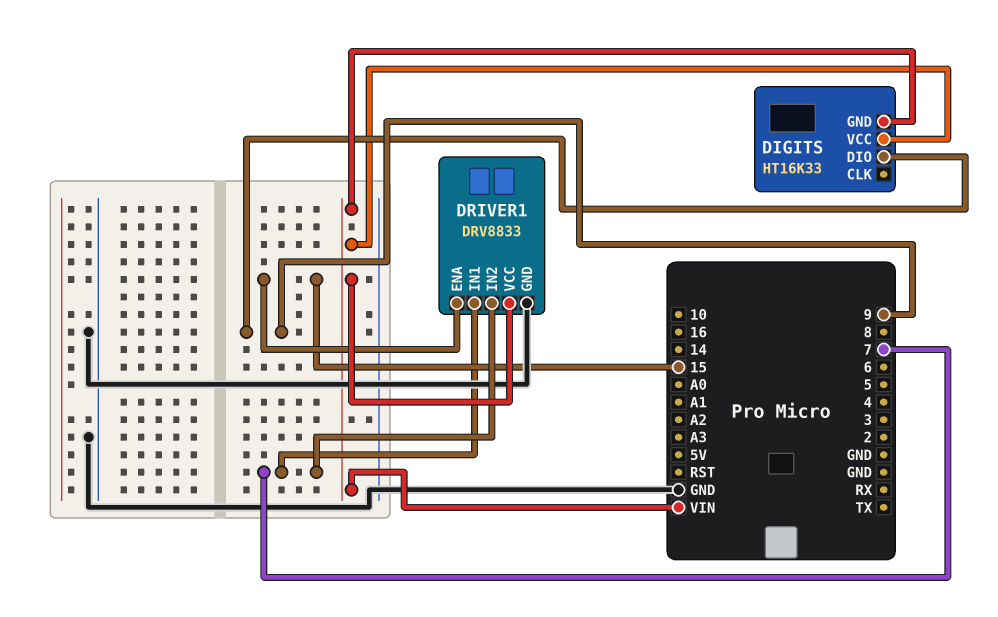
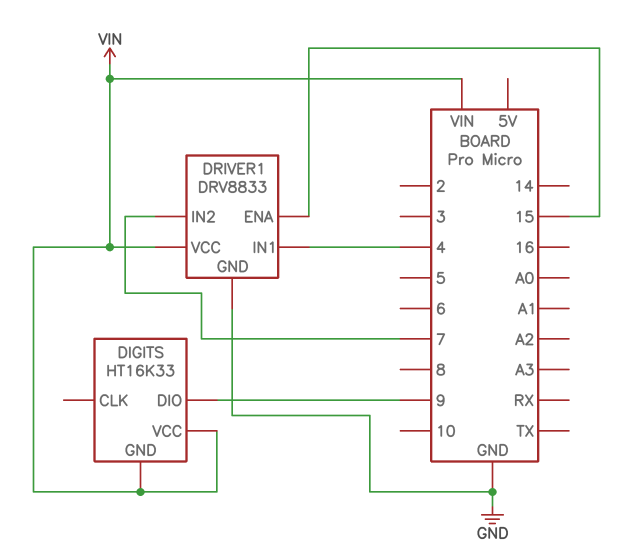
DRIVER1 pin IN1: 7 -> 4

